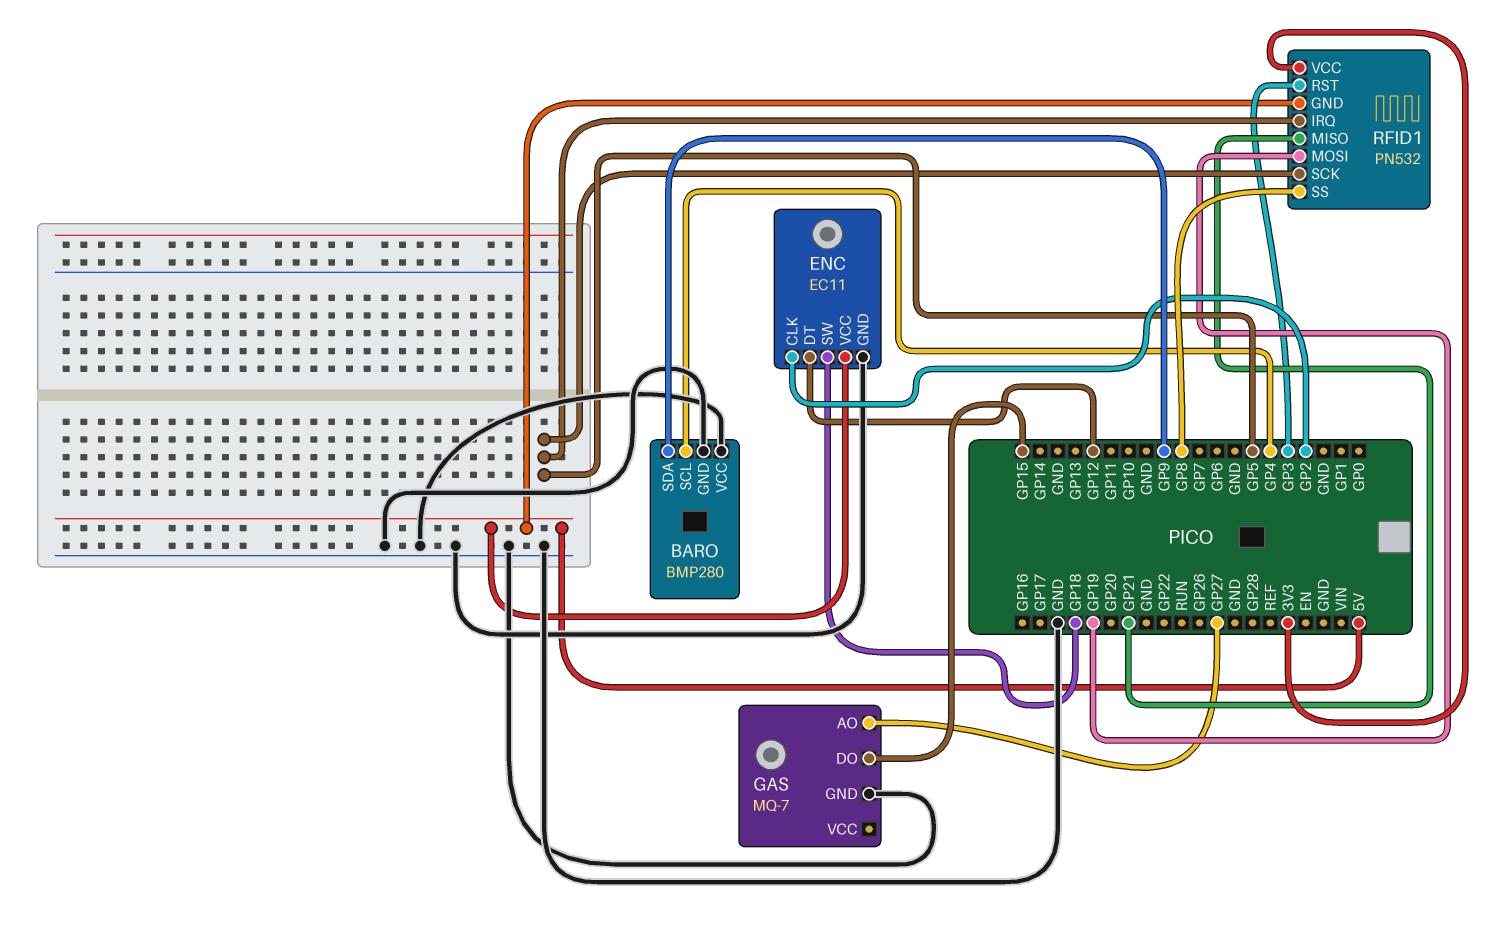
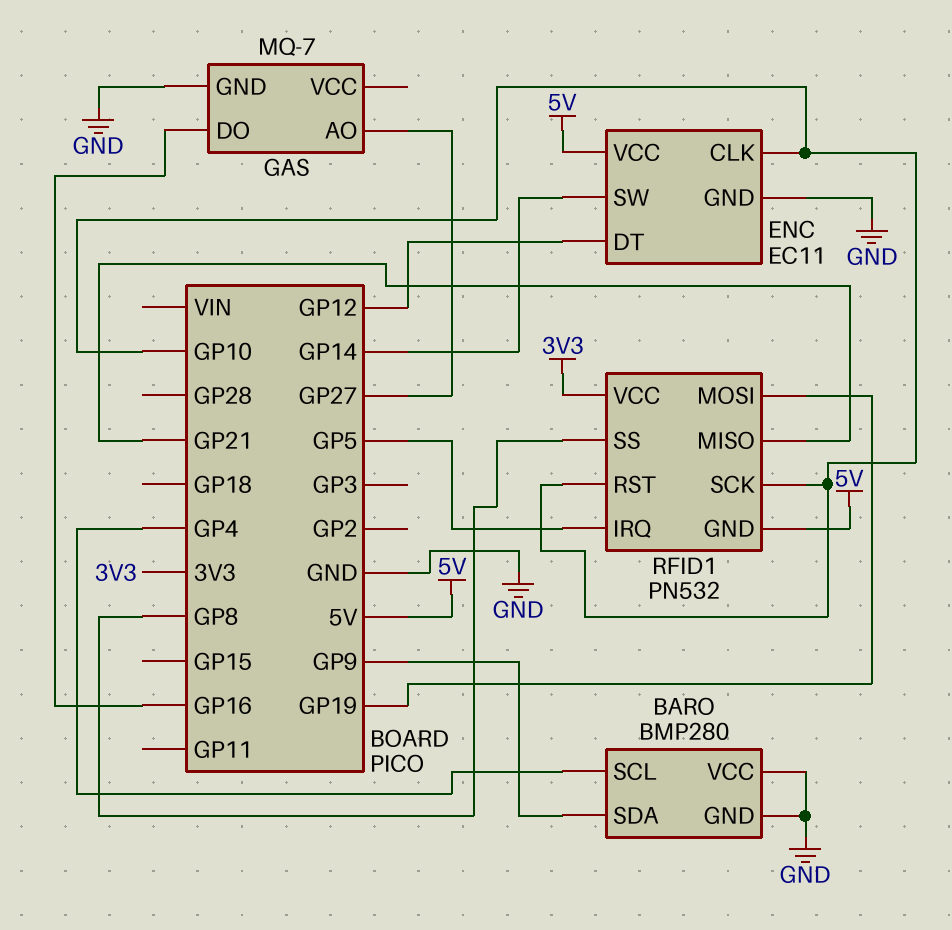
ENC pin CLK: GP2 -> GP10
ENC pin SW: GP18 -> GP14
GAS pin DO: GP15 -> GP16
RFID1 pin RST: GP3 -> GP10
RFID1 pin SCK: GP5 -> GP10

